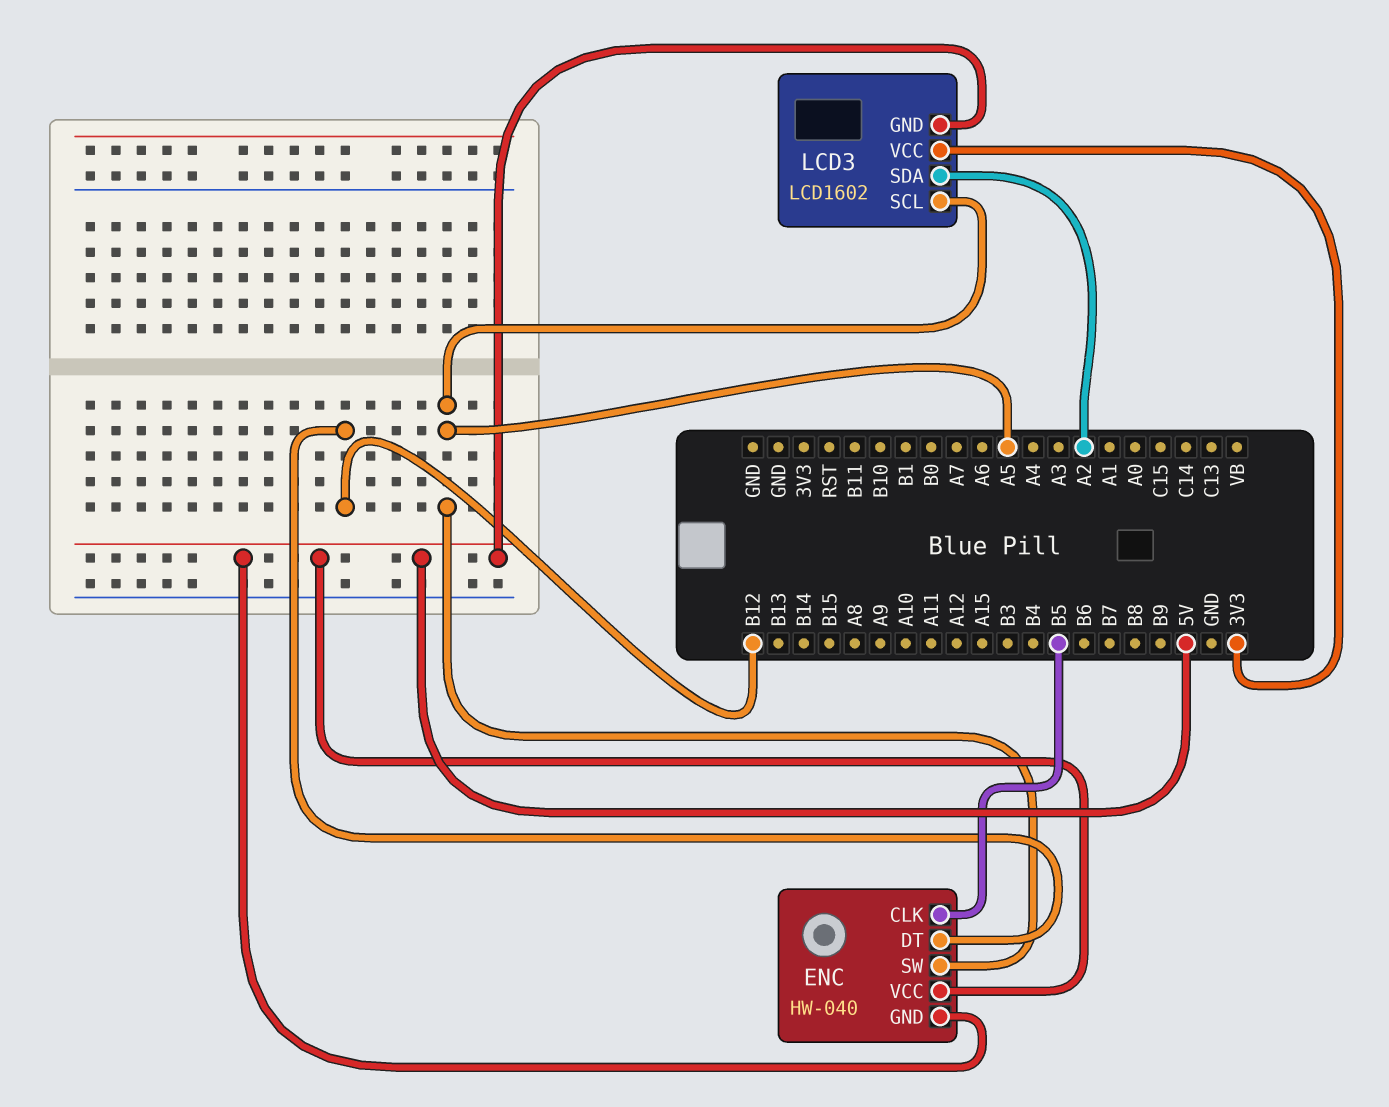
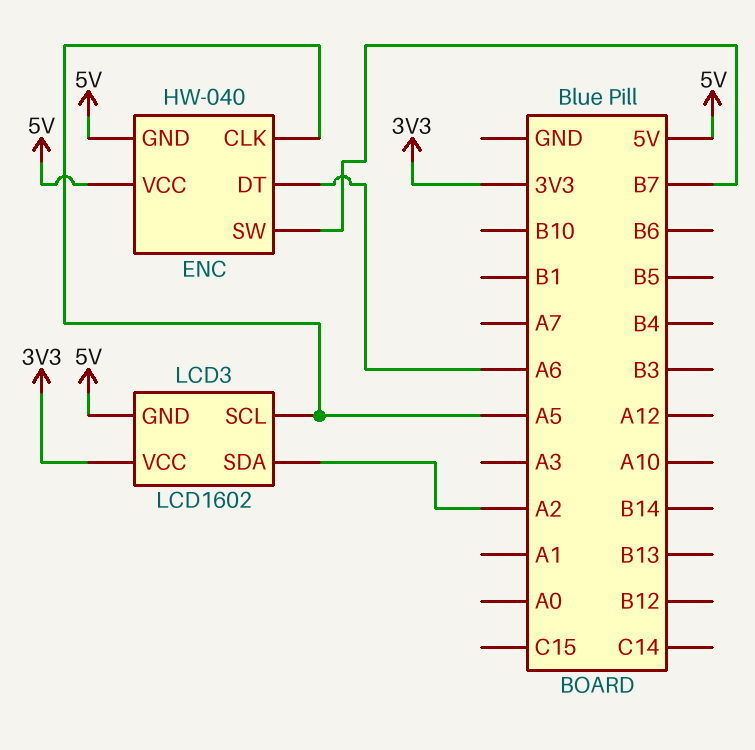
ENC pin CLK: B5 -> A5
ENC pin DT: B12 -> A6
ENC pin SW: A5 -> B7

